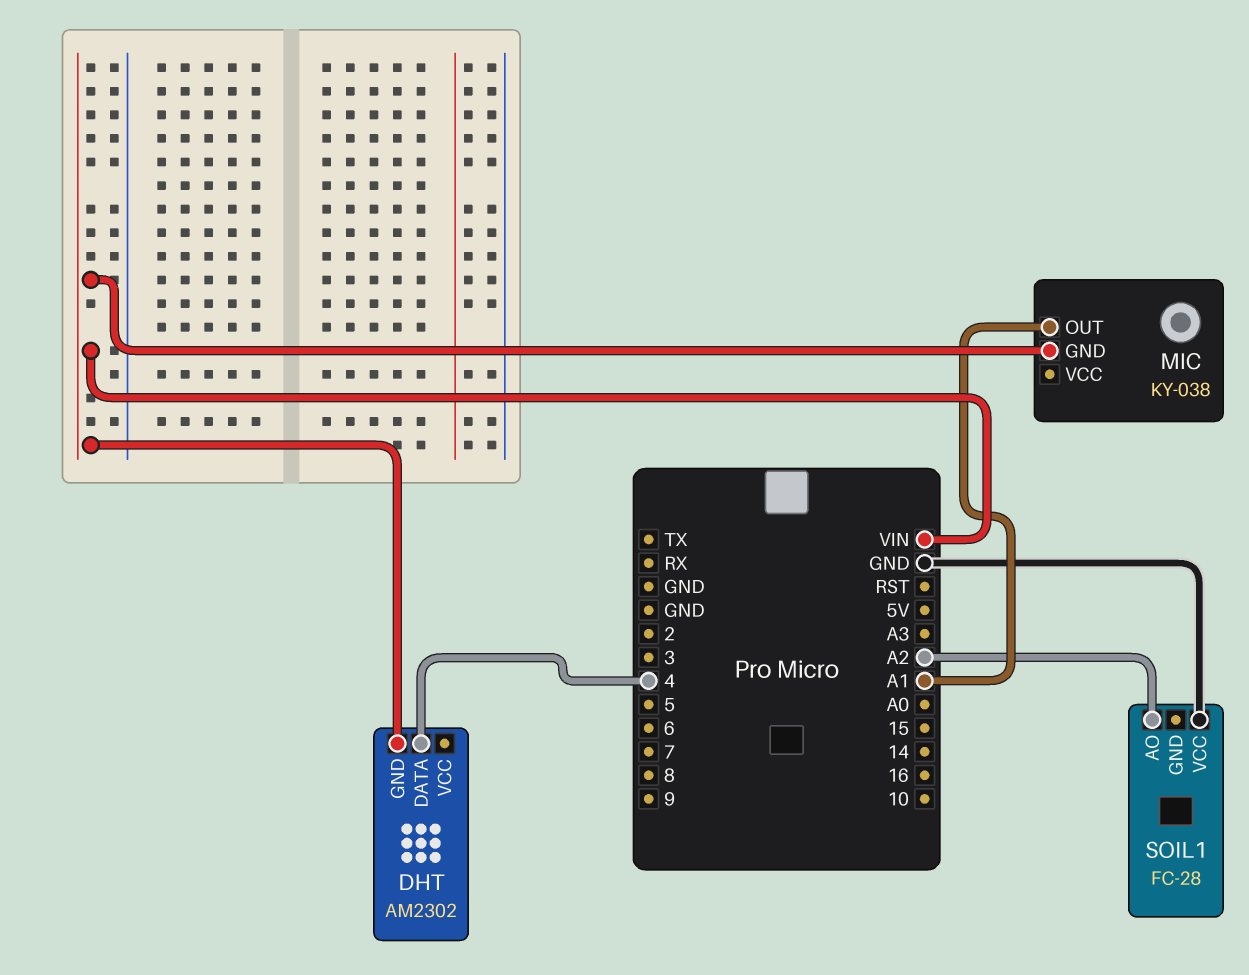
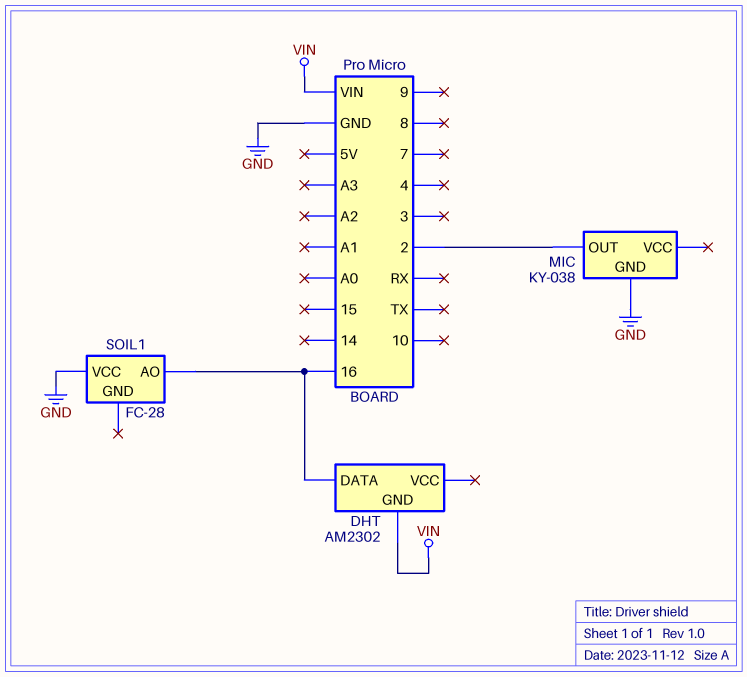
DHT pin DATA: 4 -> 16
MIC pin GND: VIN -> GND
MIC pin OUT: A1 -> 2
SOIL1 pin AO: A2 -> 16

